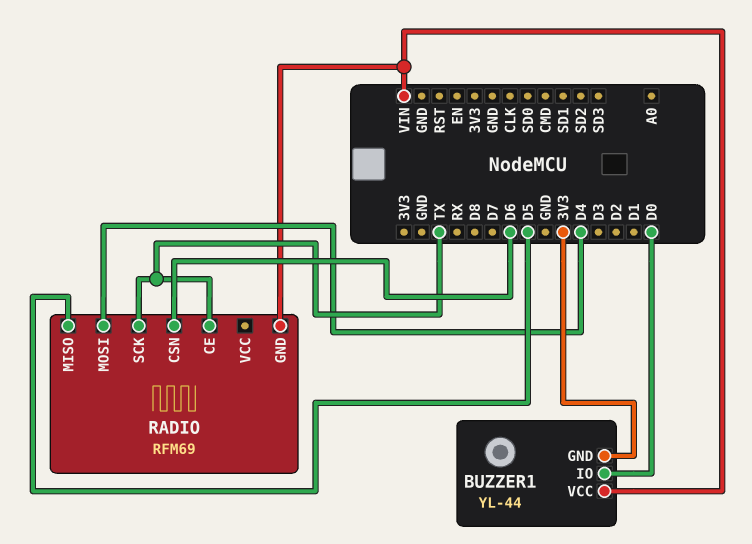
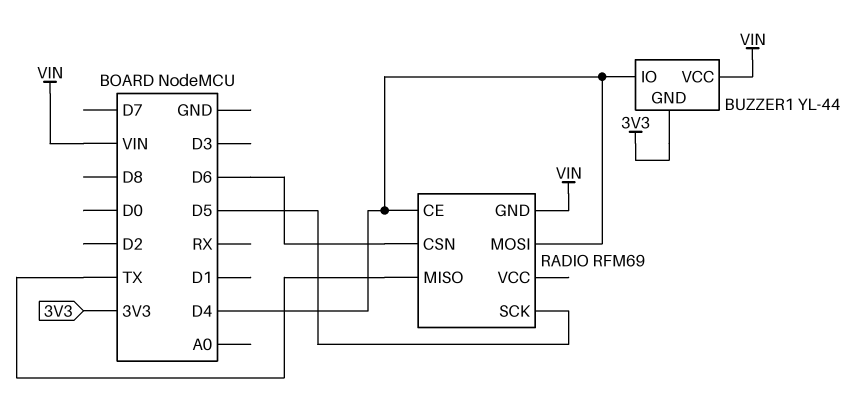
BUZZER1 pin IO: D0 -> D4
RADIO pin CE: TX -> D4
RADIO pin MISO: D5 -> TX
RADIO pin SCK: TX -> D5

